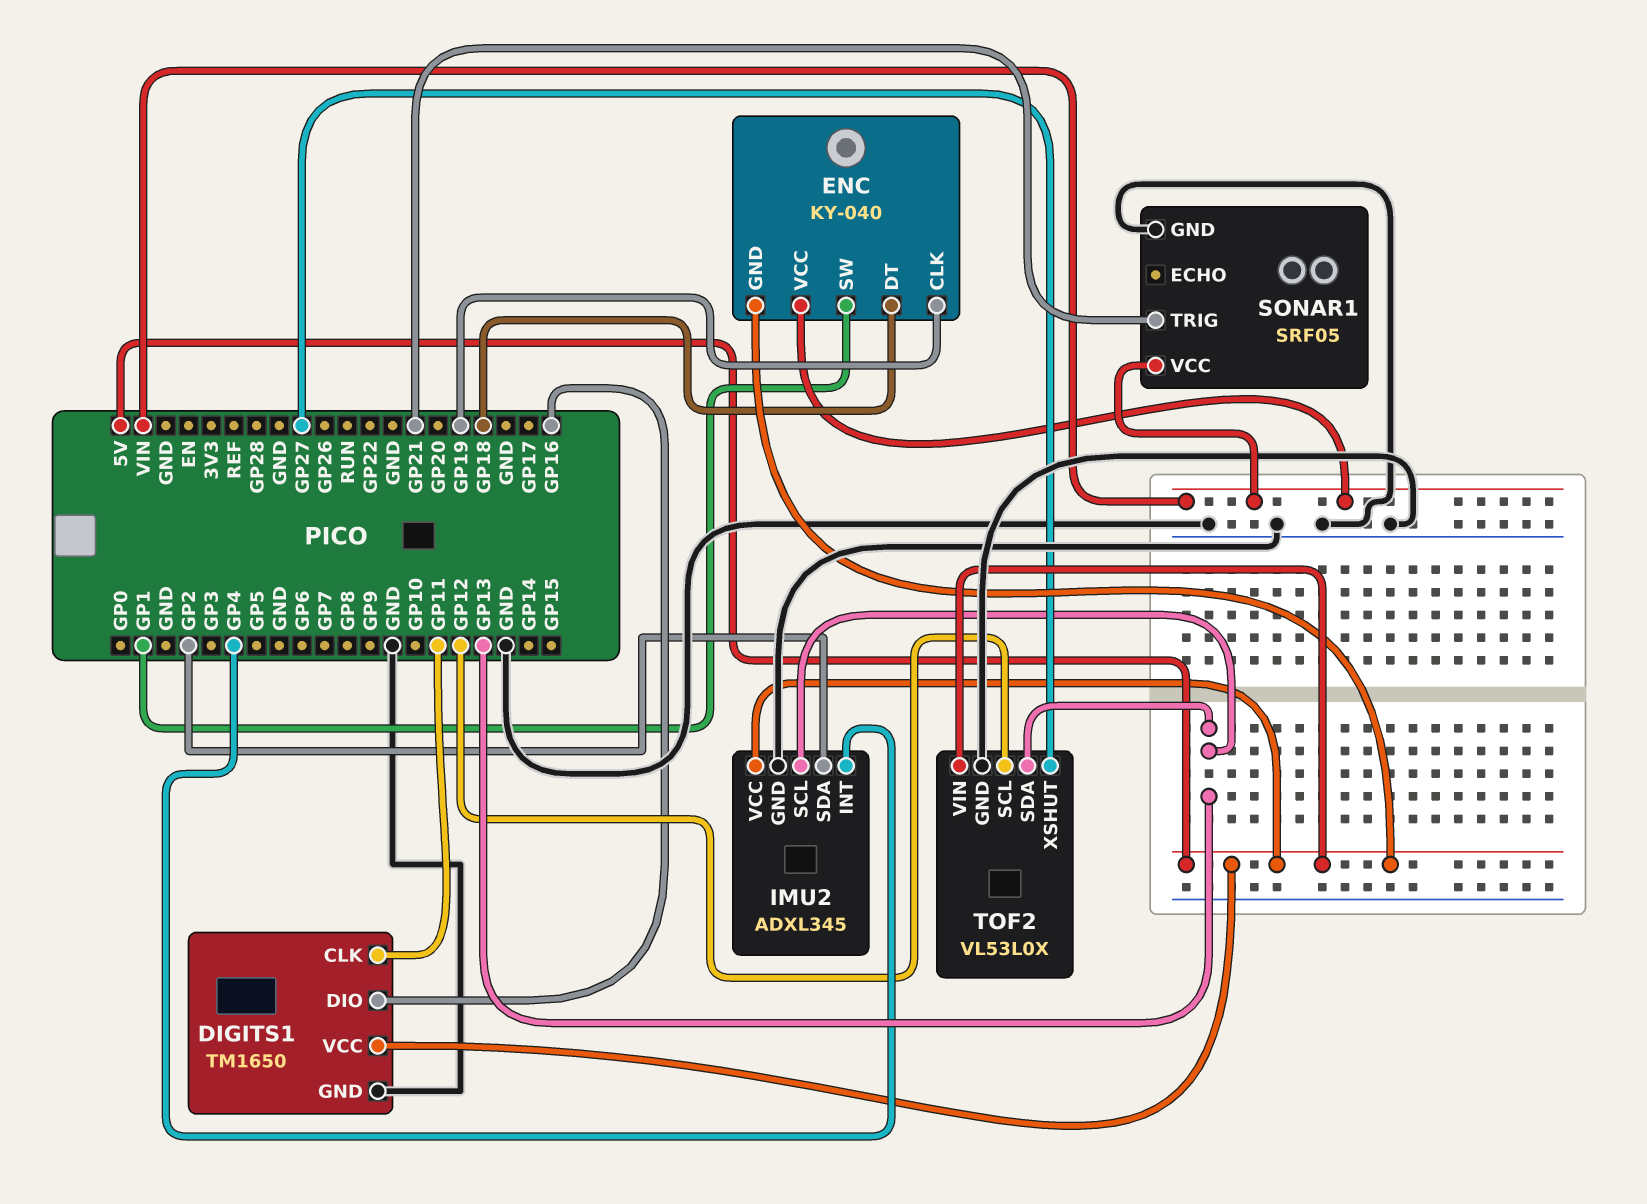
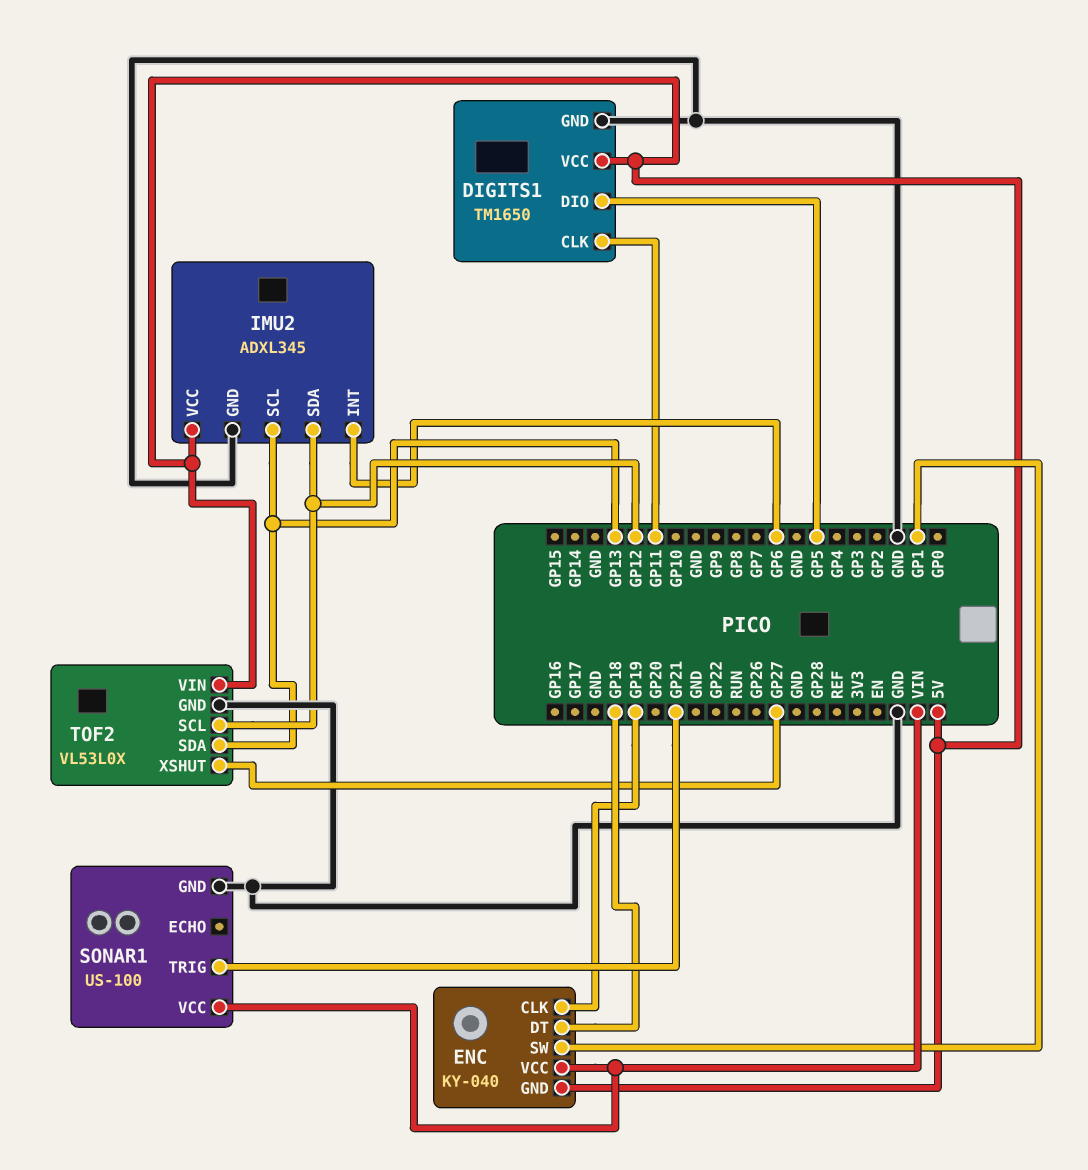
DIGITS1 pin DIO: GP16 -> GP5
IMU2 pin INT: GP4 -> GP6
IMU2 pin SDA: GP2 -> GP12
SONAR1: SRF05 -> US-100

